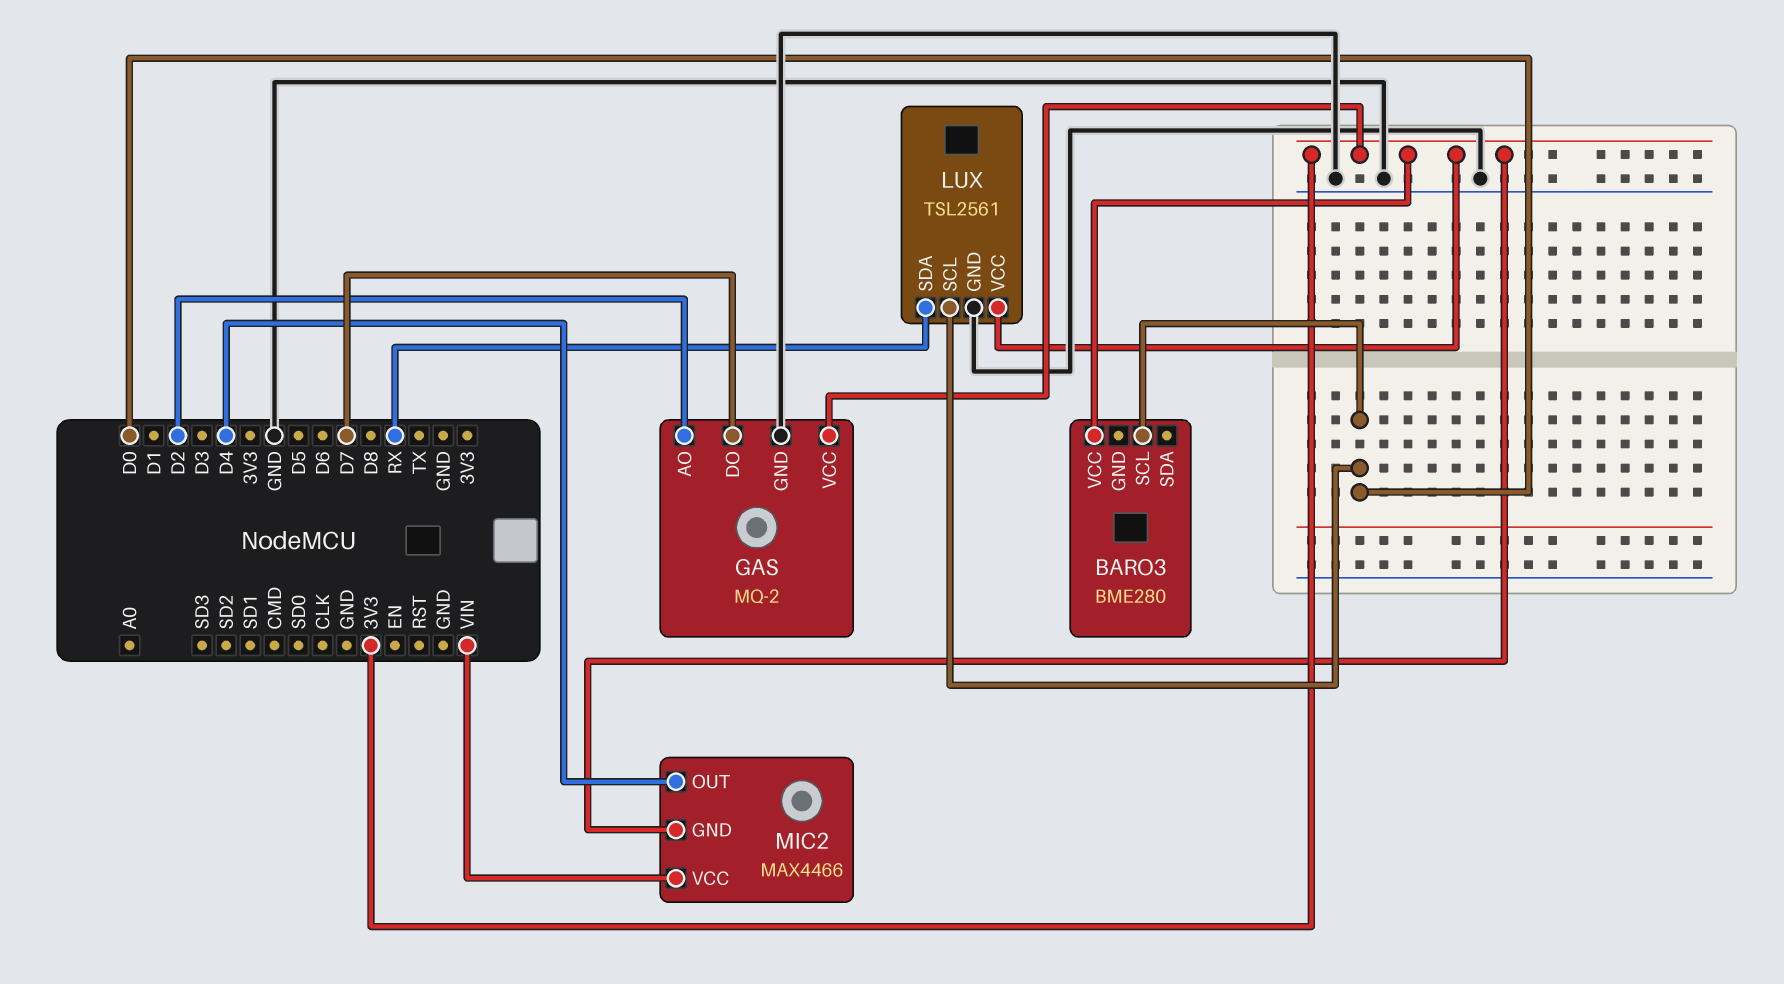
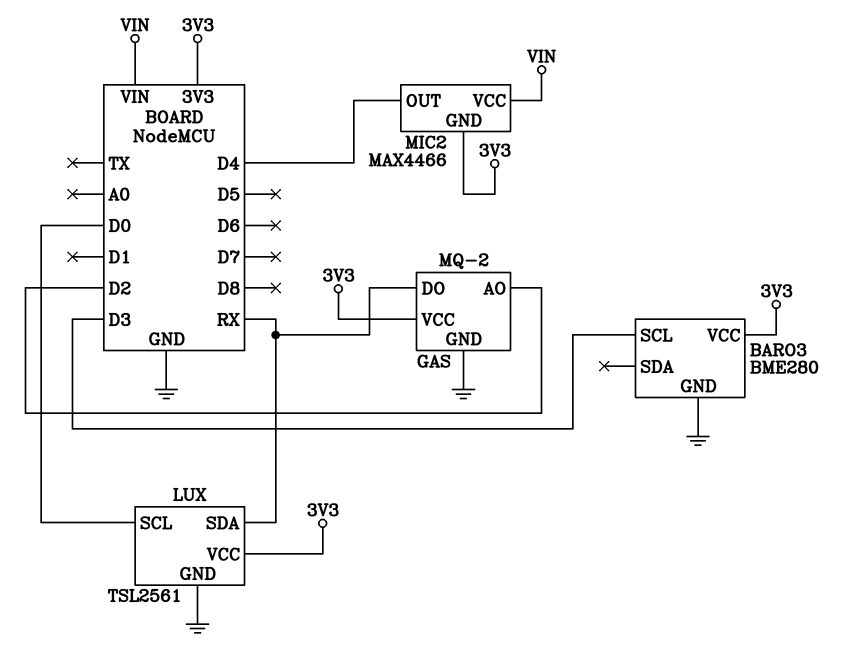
BARO3 pin GND: none -> GND
BARO3 pin SCL: D0 -> D3
GAS pin DO: D7 -> RX

